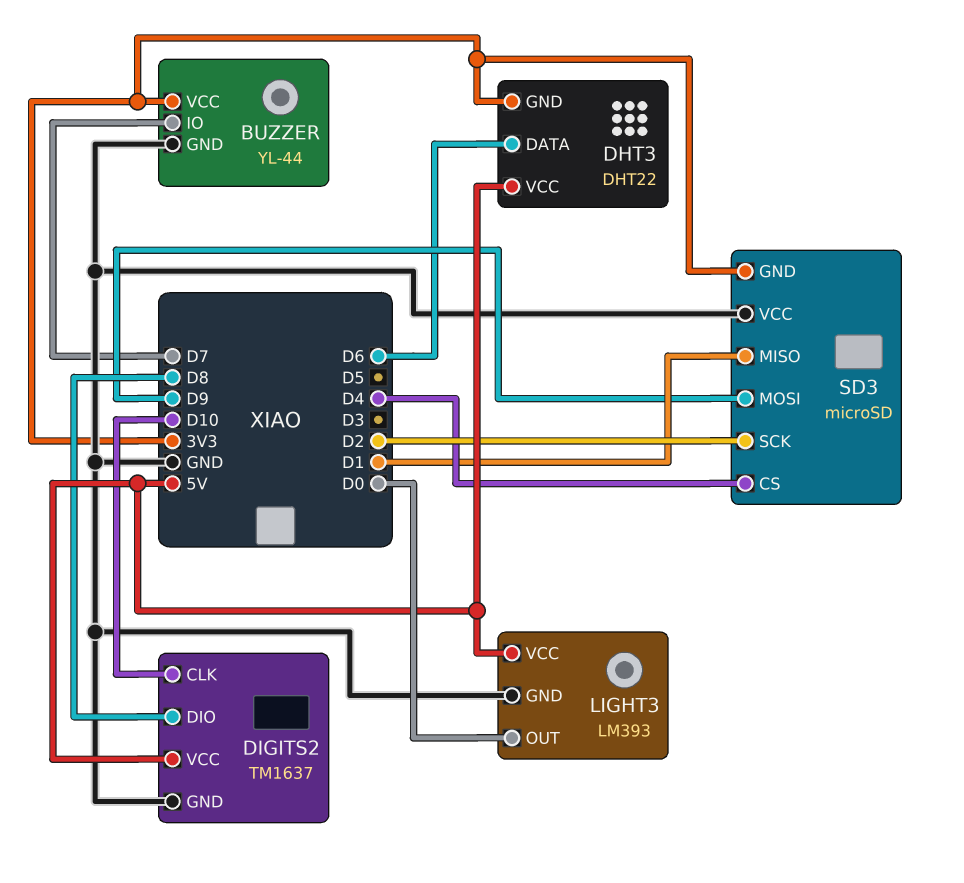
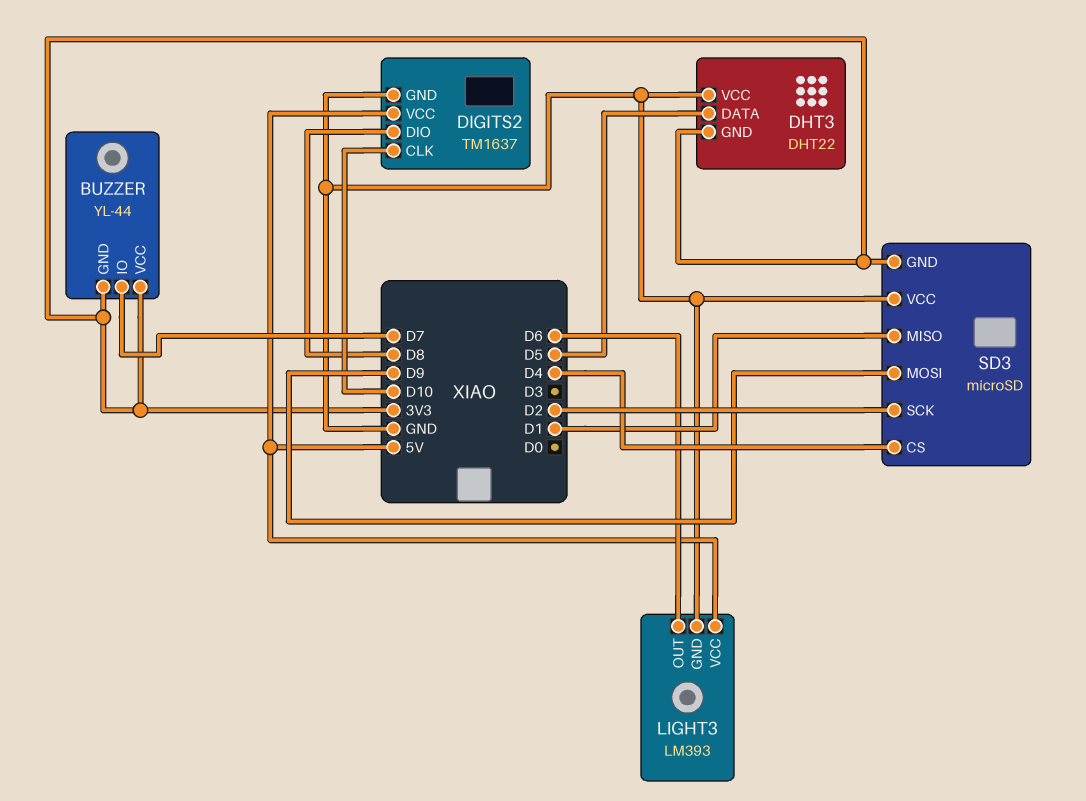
BUZZER pin GND: GND -> 3V3
DHT3 pin DATA: D6 -> D5
DHT3 pin VCC: 5V -> GND
LIGHT3 pin OUT: D0 -> D6

